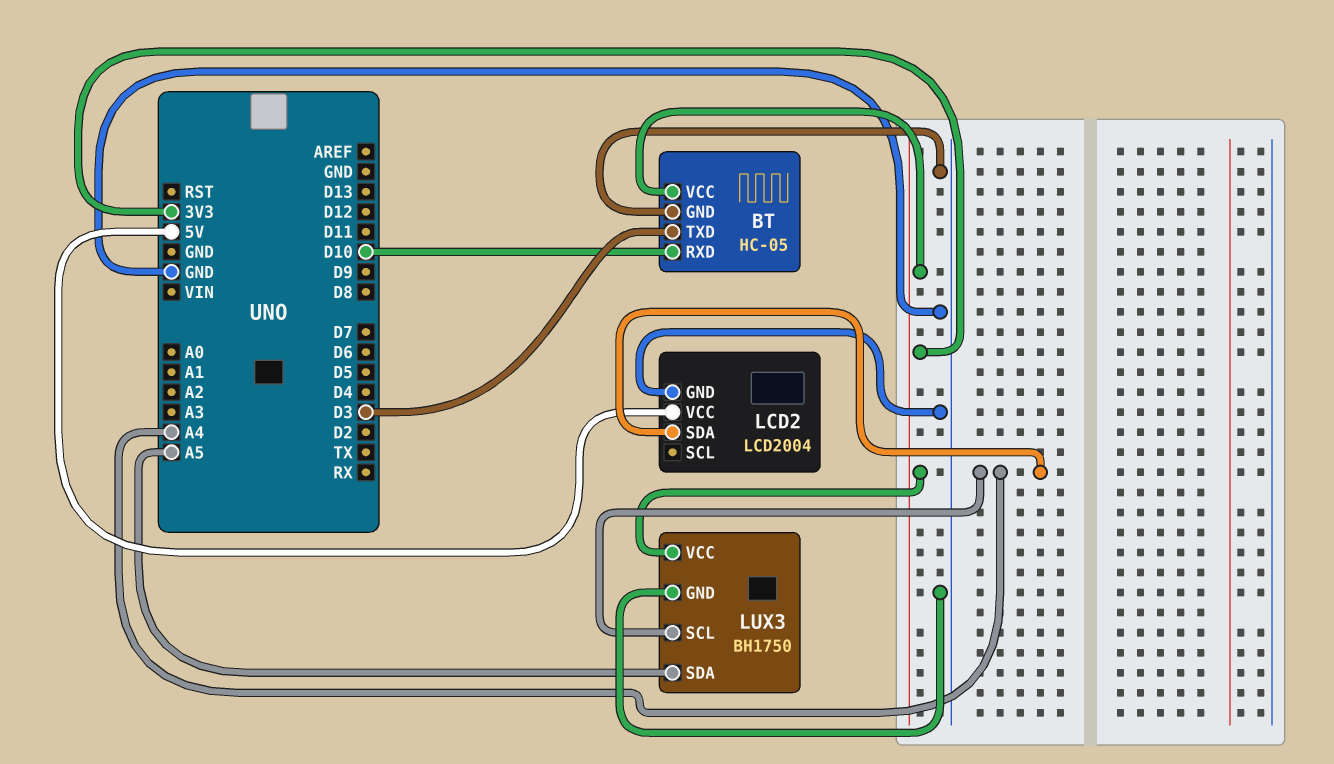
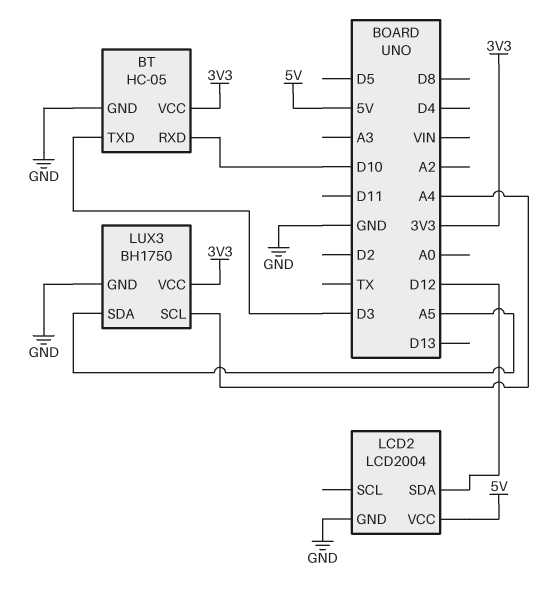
LCD2 pin SDA: A4 -> D12

